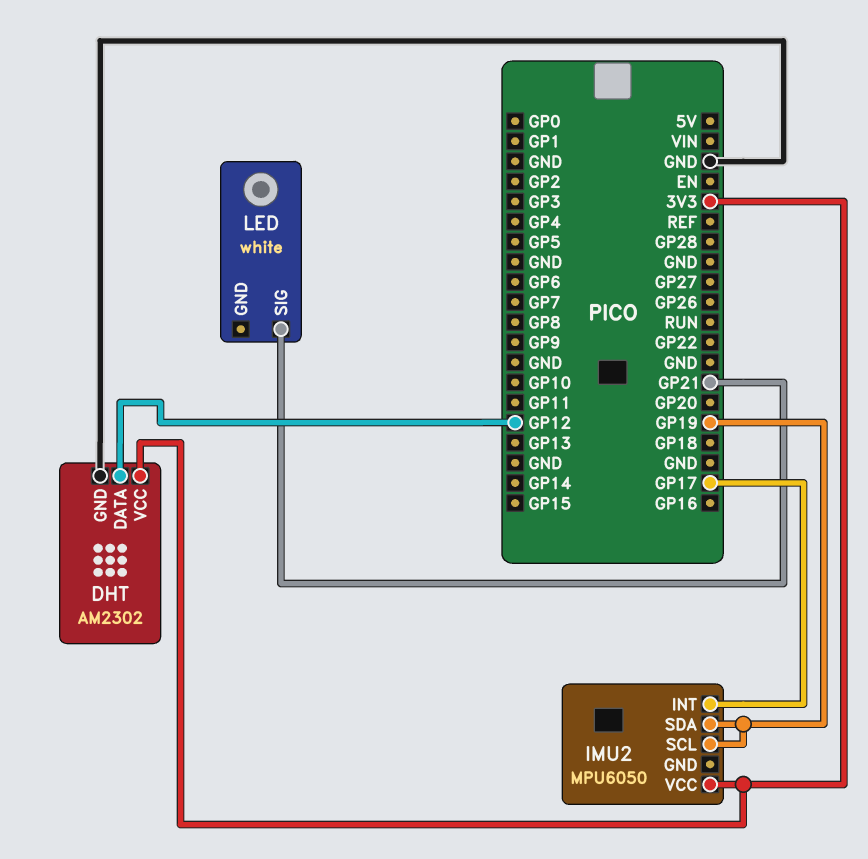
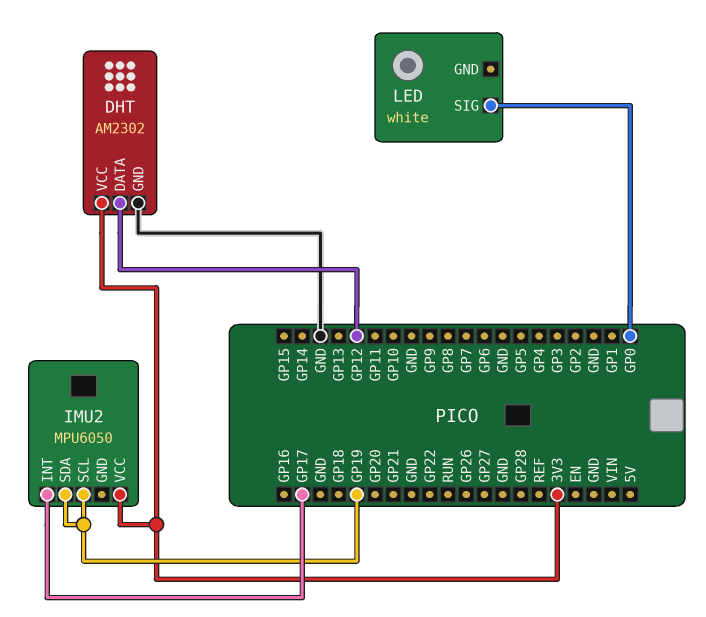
LED pin SIG: GP21 -> GP0

